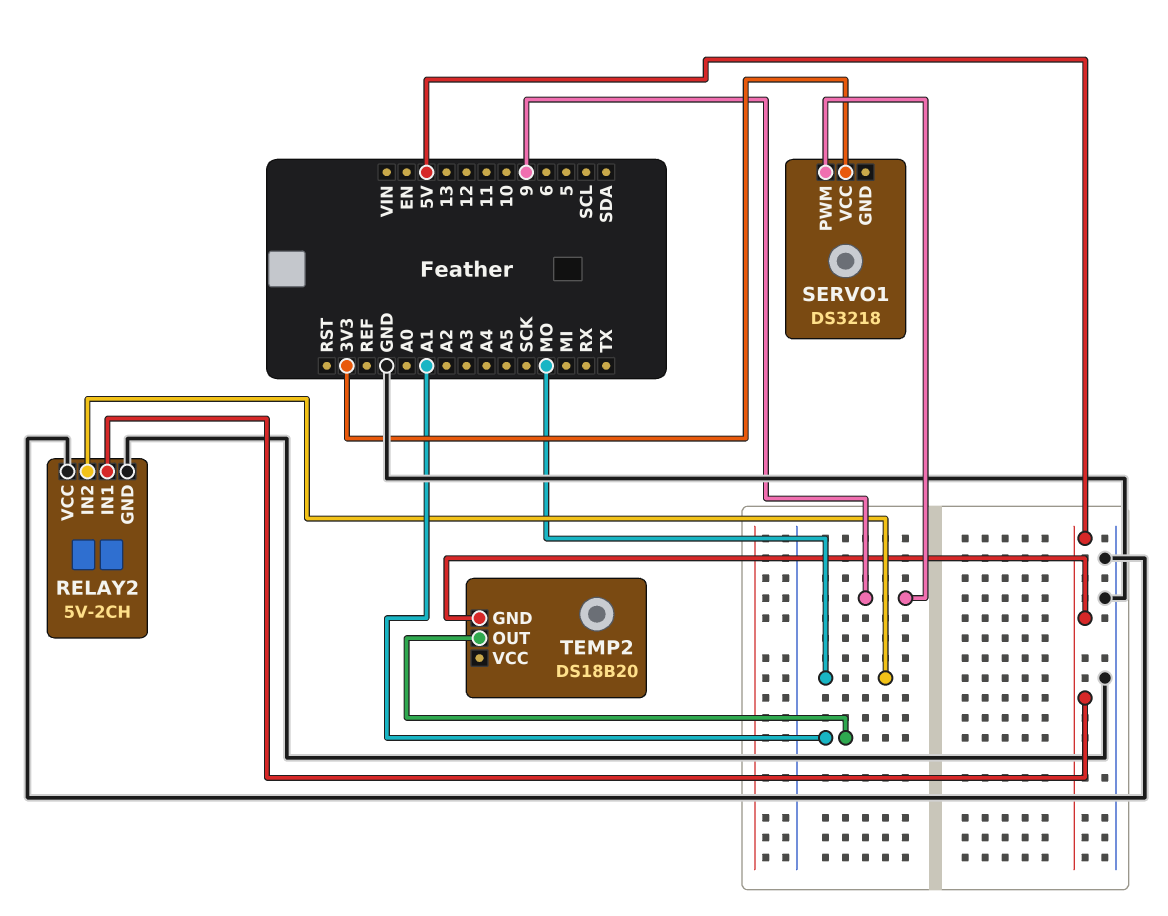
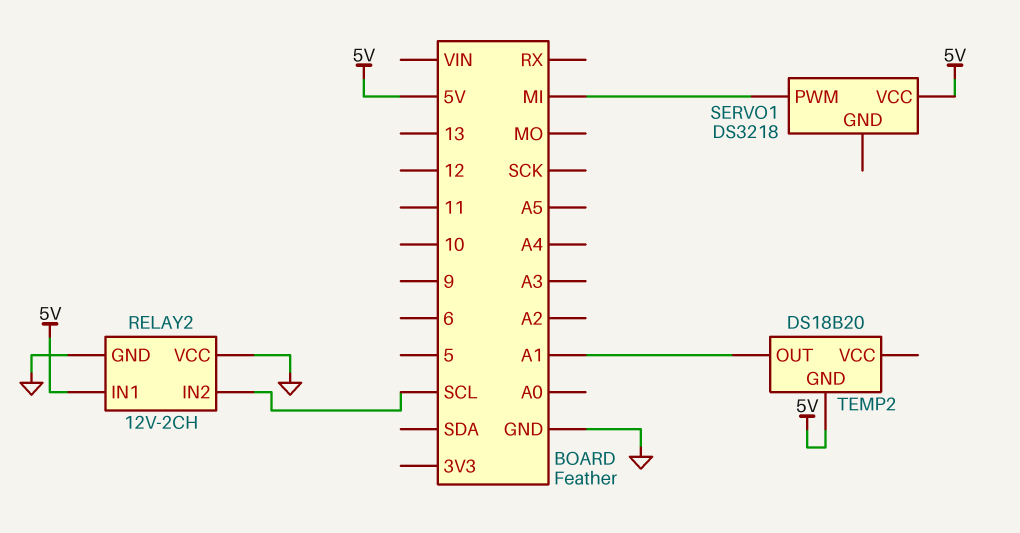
RELAY2: 5V-2CH -> 12V-2CH
RELAY2 pin IN2: MO -> SCL
SERVO1 pin PWM: 9 -> MI
SERVO1 pin VCC: 3V3 -> 5V

